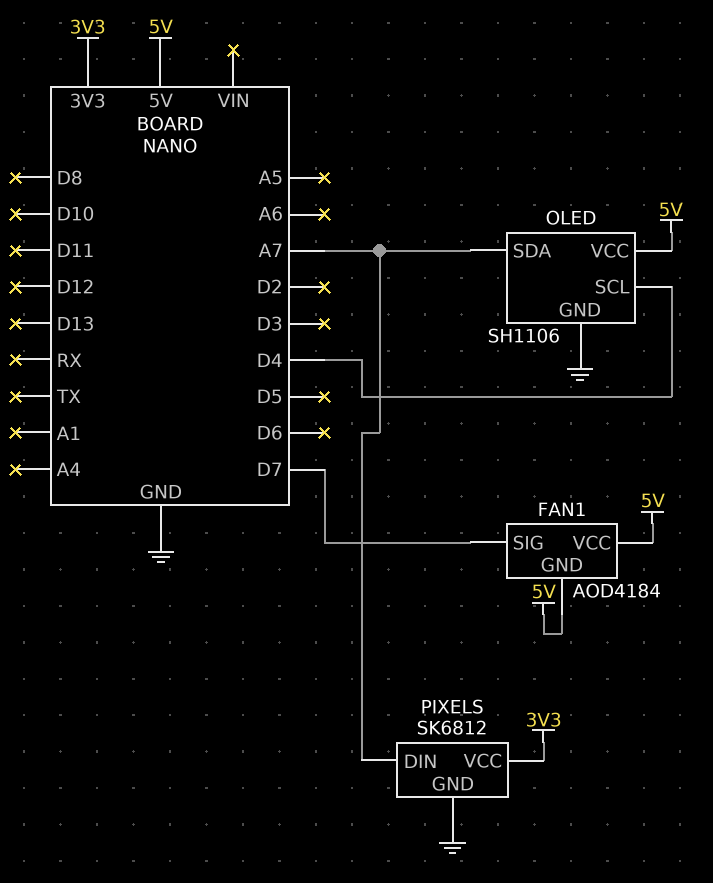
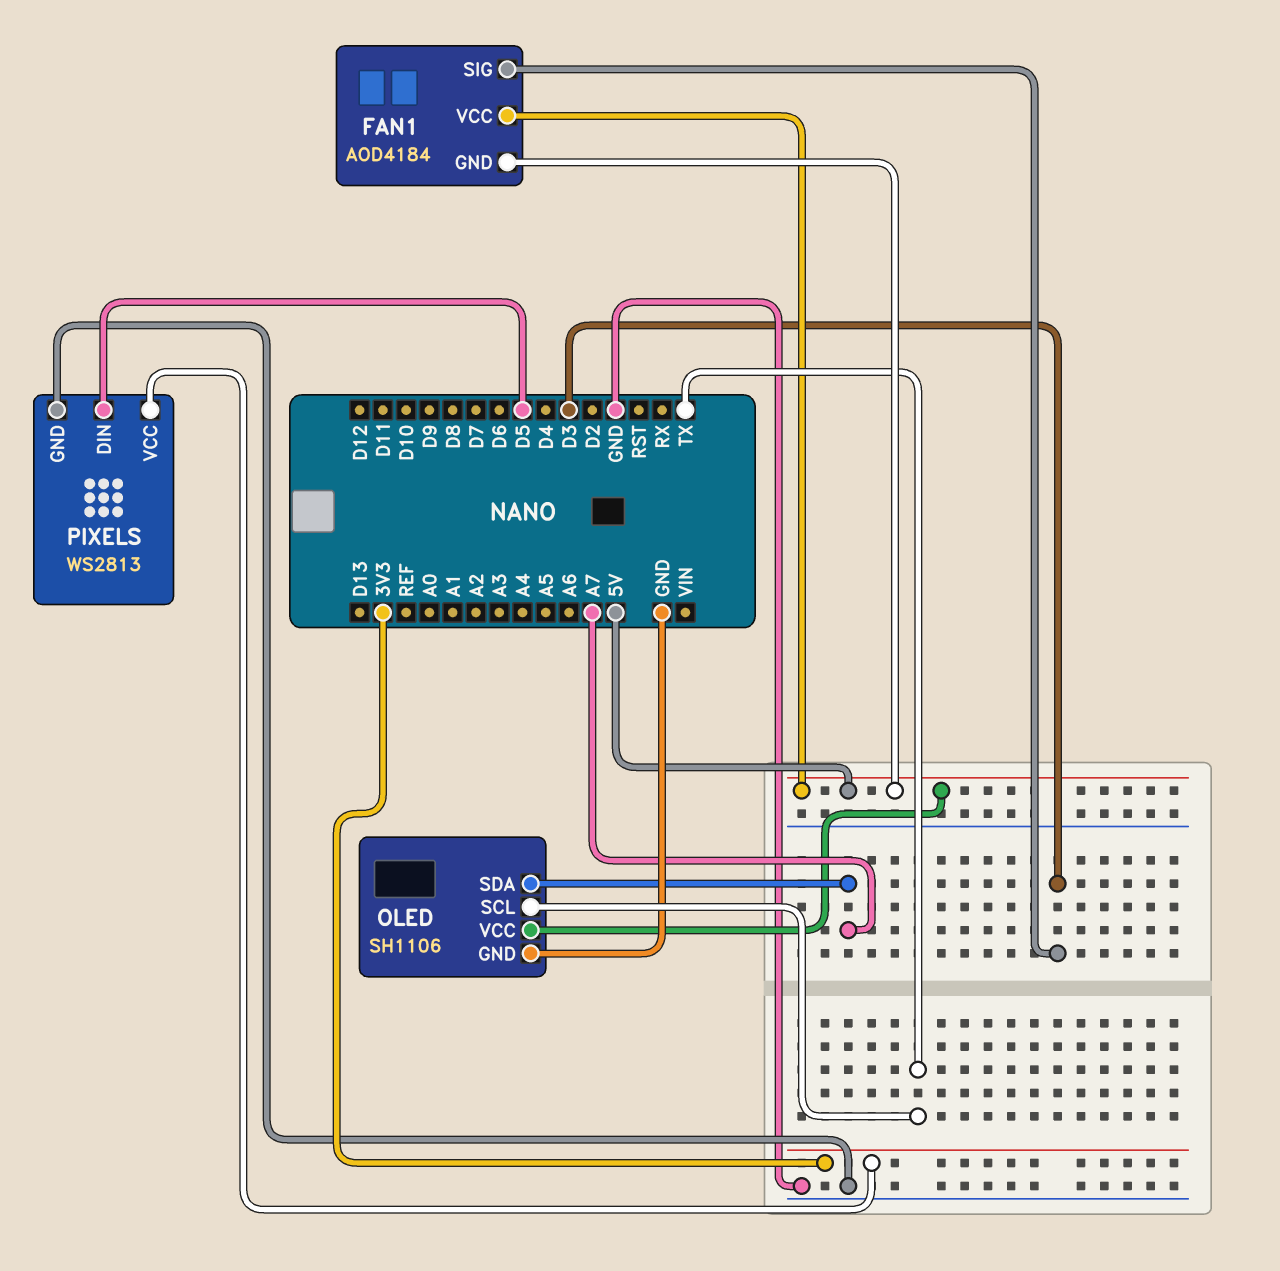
FAN1 pin SIG: D7 -> D3
OLED pin SCL: D4 -> TX
PIXELS: SK6812 -> WS2813
PIXELS pin DIN: A7 -> D5

